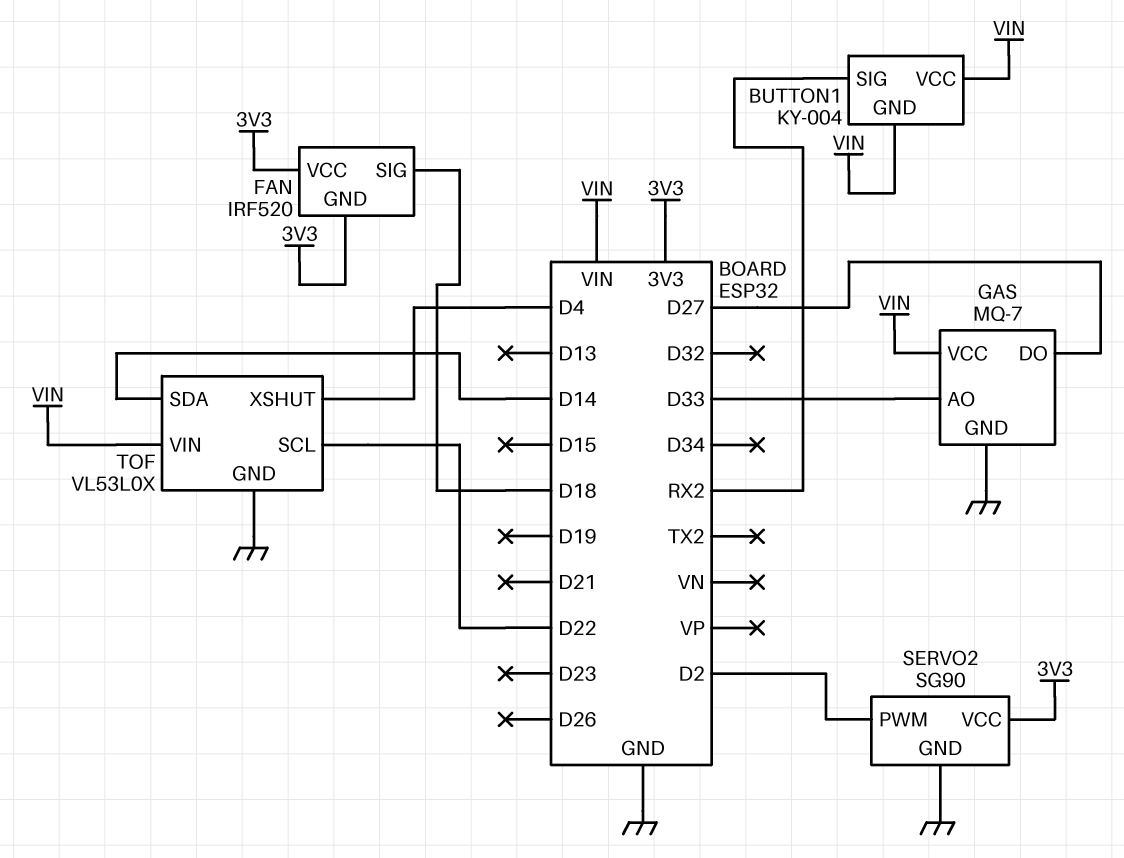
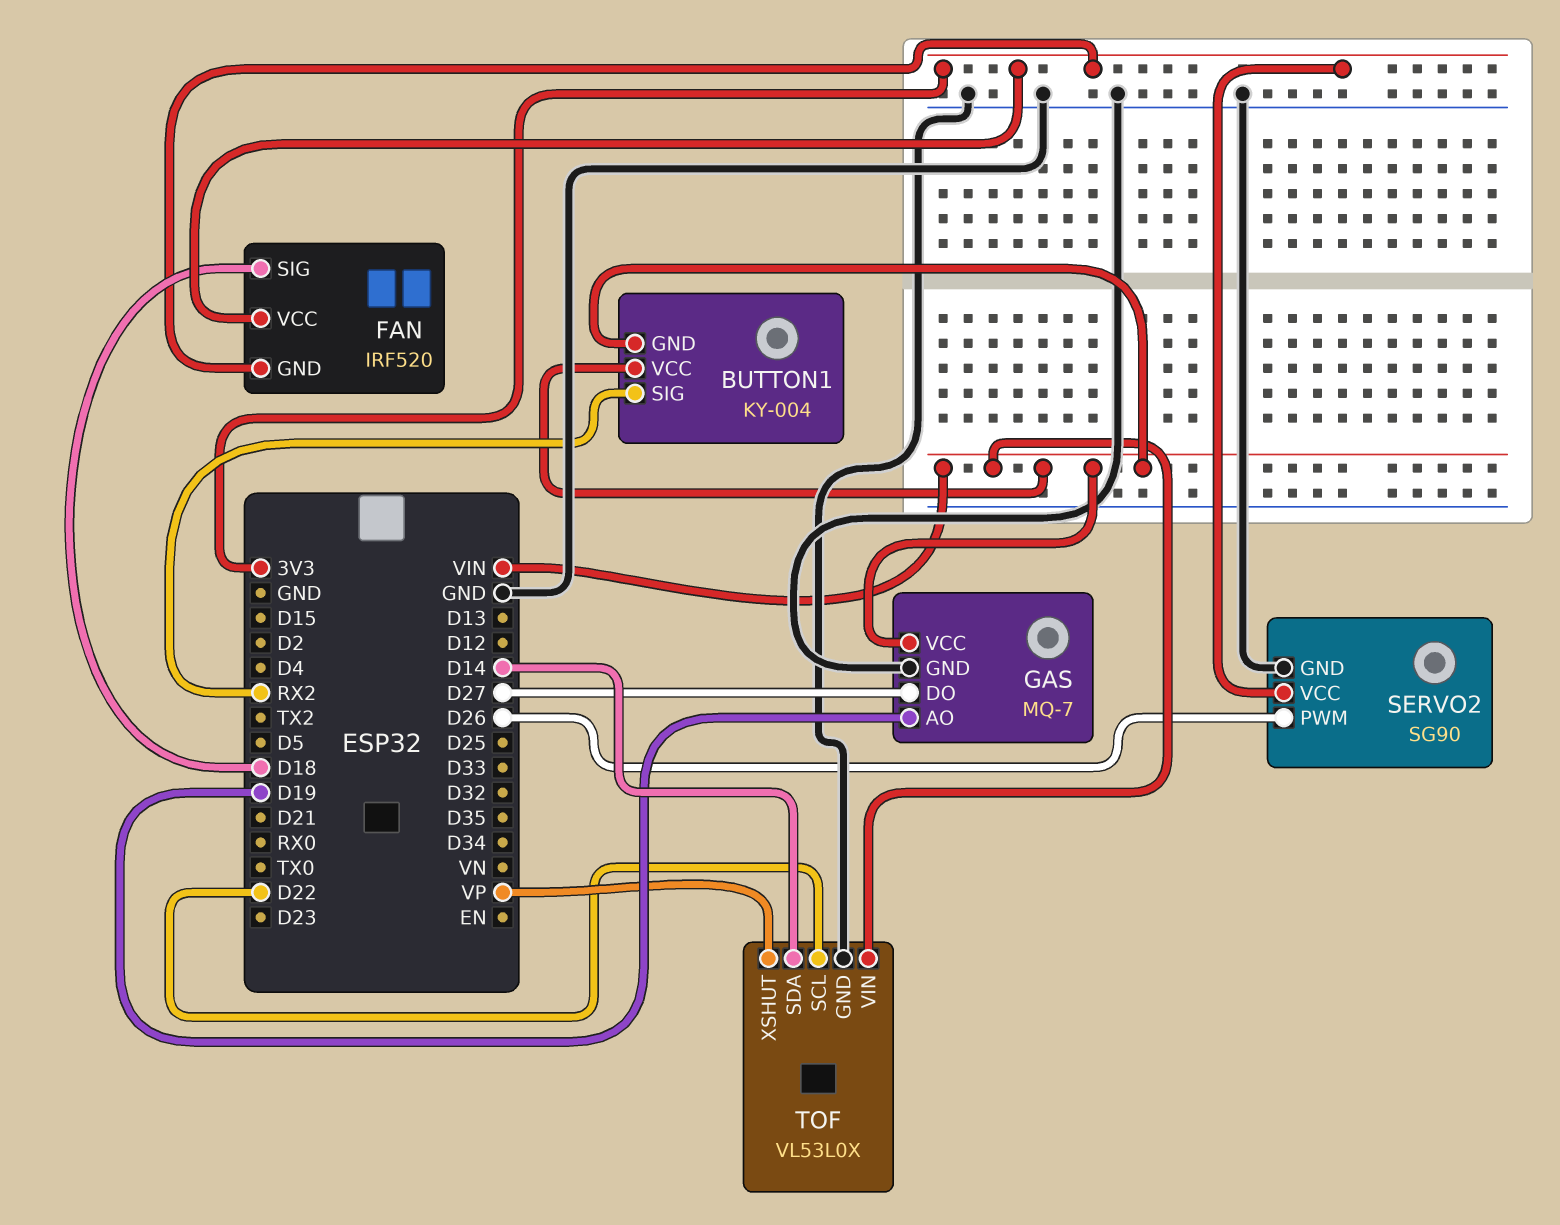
GAS pin AO: D33 -> D19
SERVO2 pin PWM: D2 -> D26
TOF pin XSHUT: D4 -> VP

